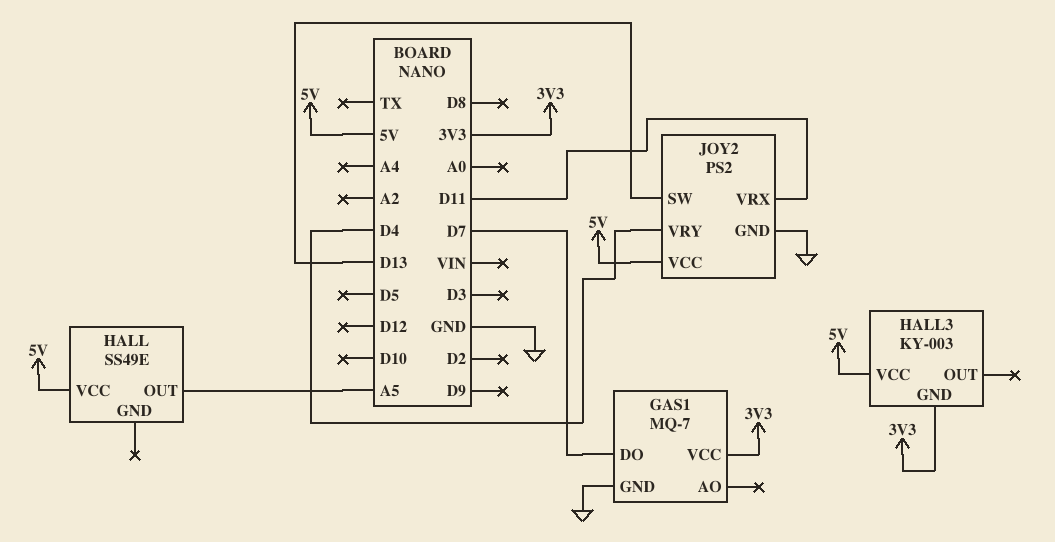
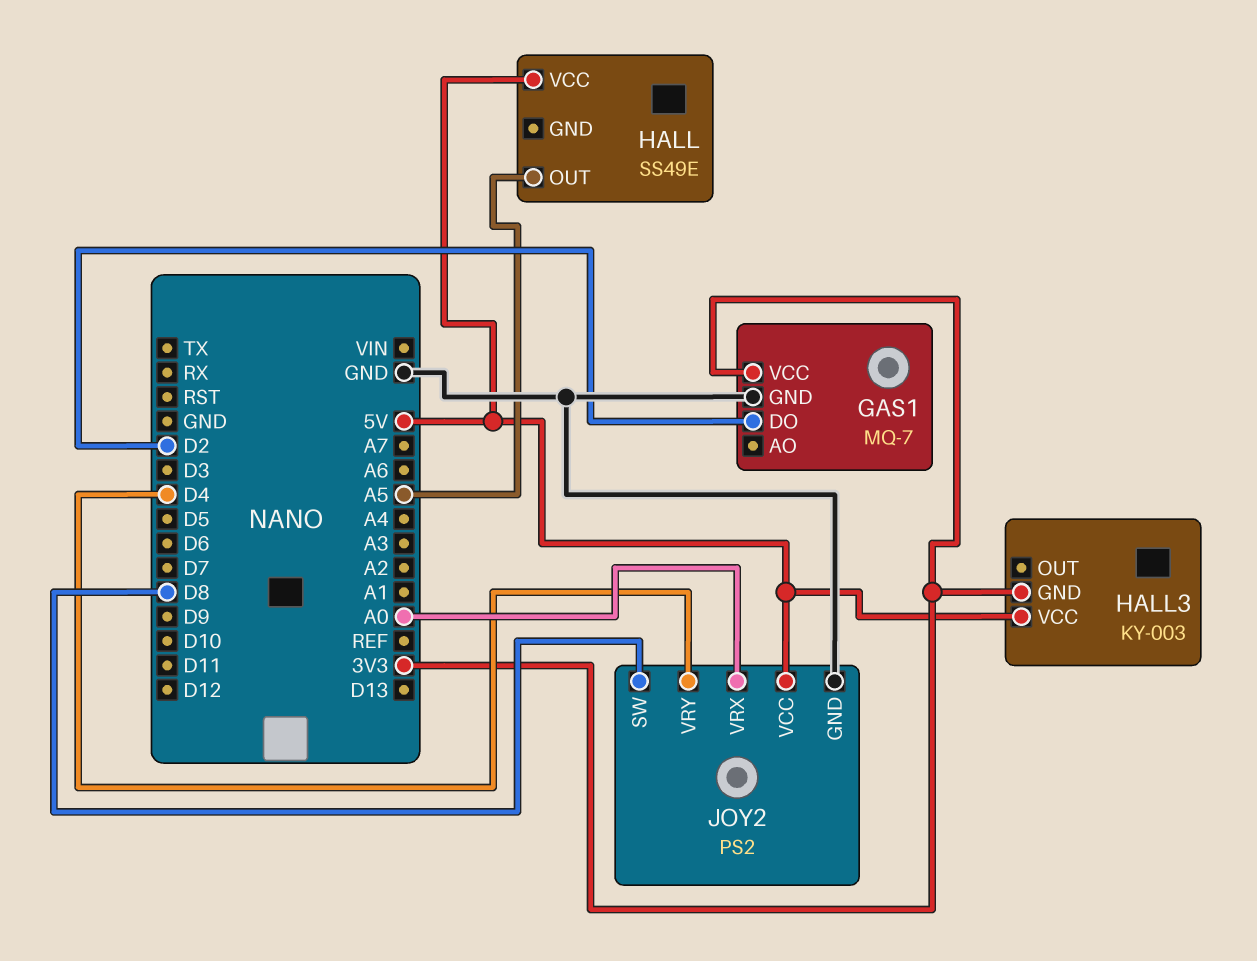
GAS1 pin DO: D7 -> D2
JOY2 pin SW: D13 -> D8
JOY2 pin VRX: D11 -> A0

